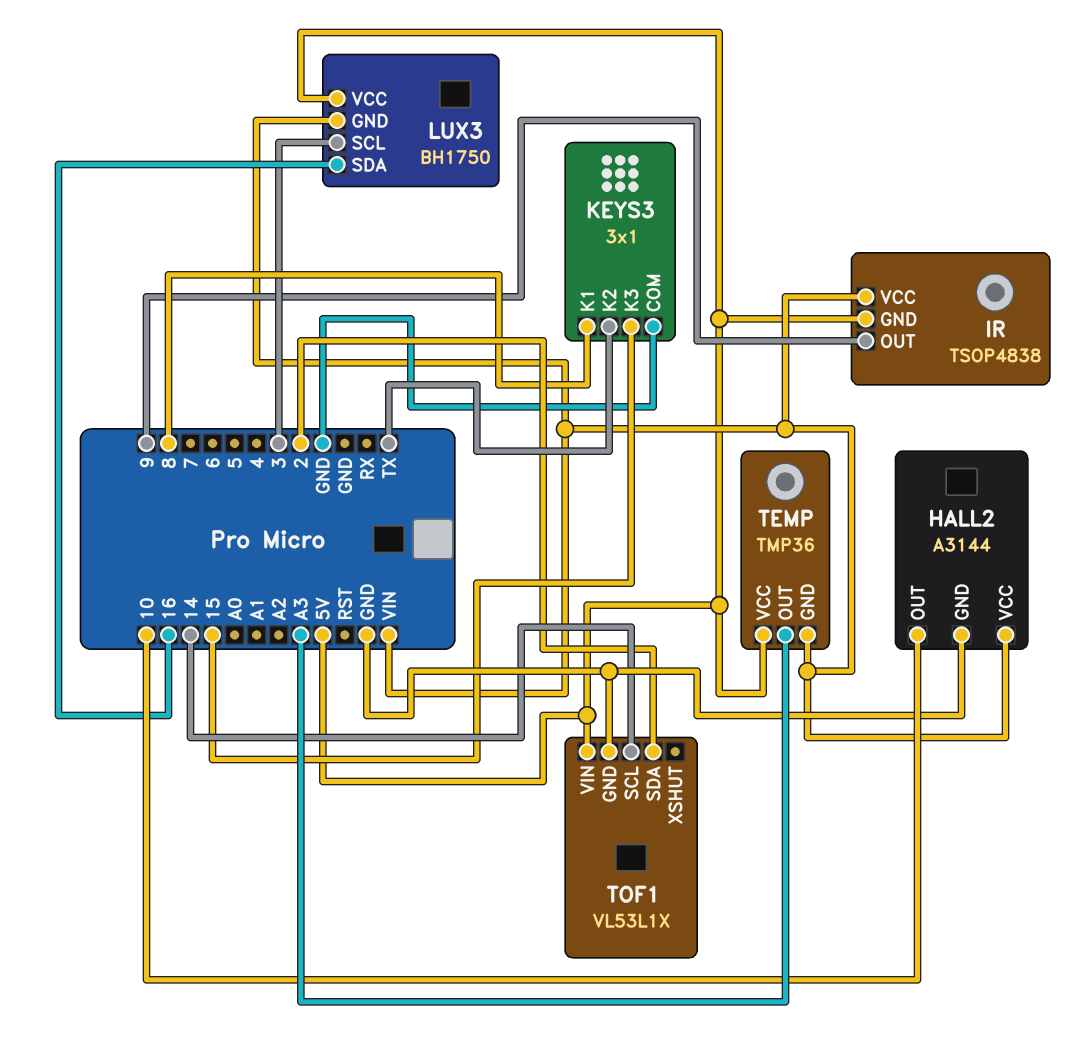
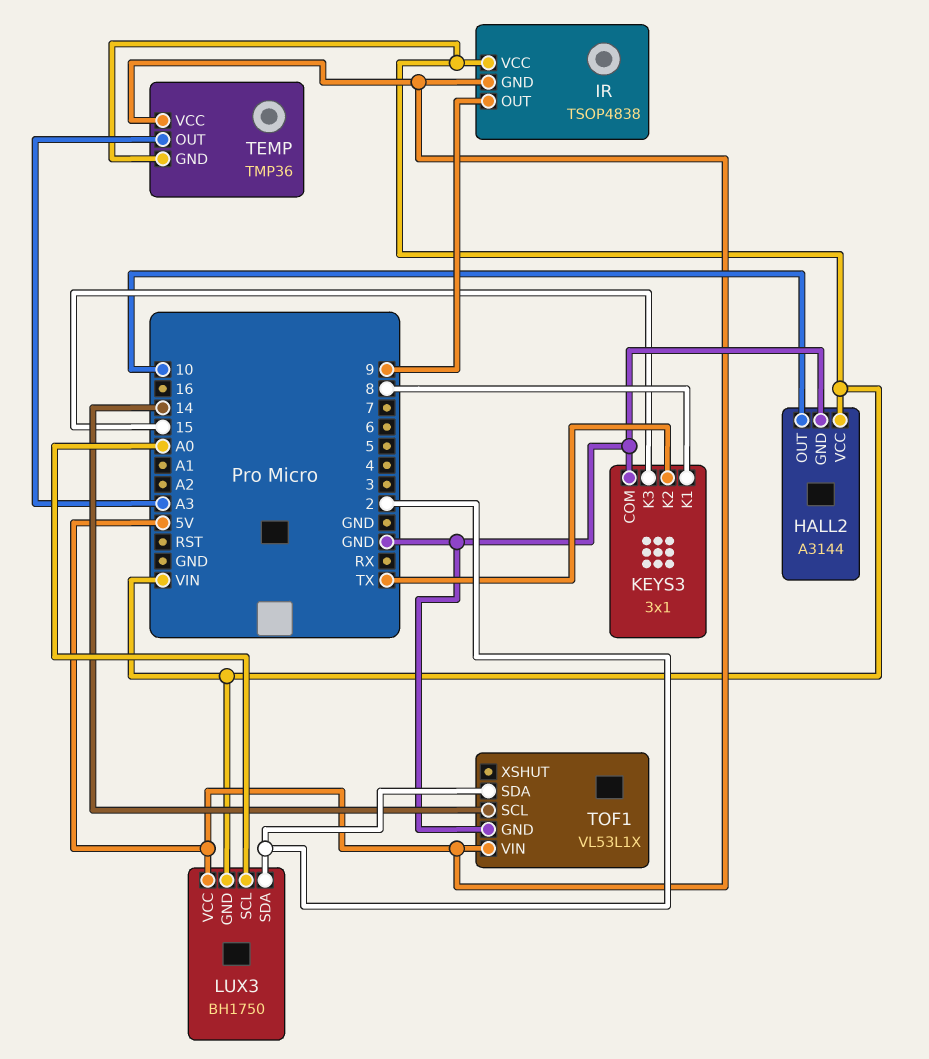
LUX3 pin SCL: 3 -> A0
LUX3 pin SDA: 16 -> 2

